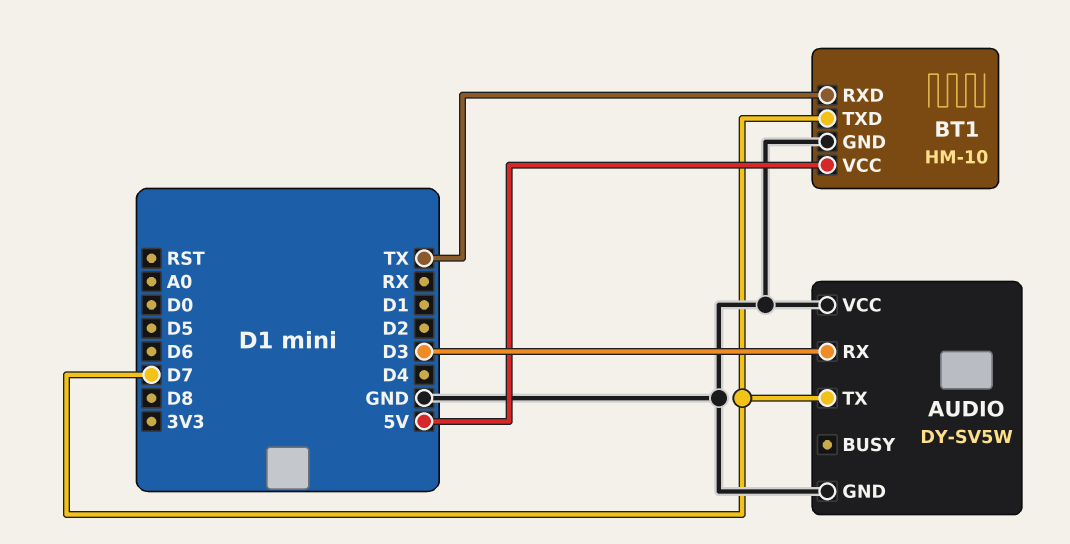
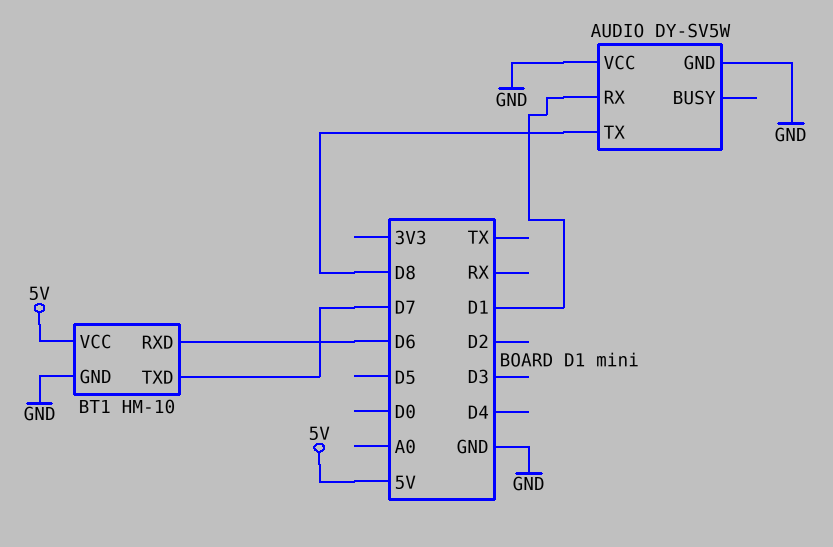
AUDIO pin RX: D3 -> D1
AUDIO pin TX: D7 -> D8
BT1 pin RXD: TX -> D6

